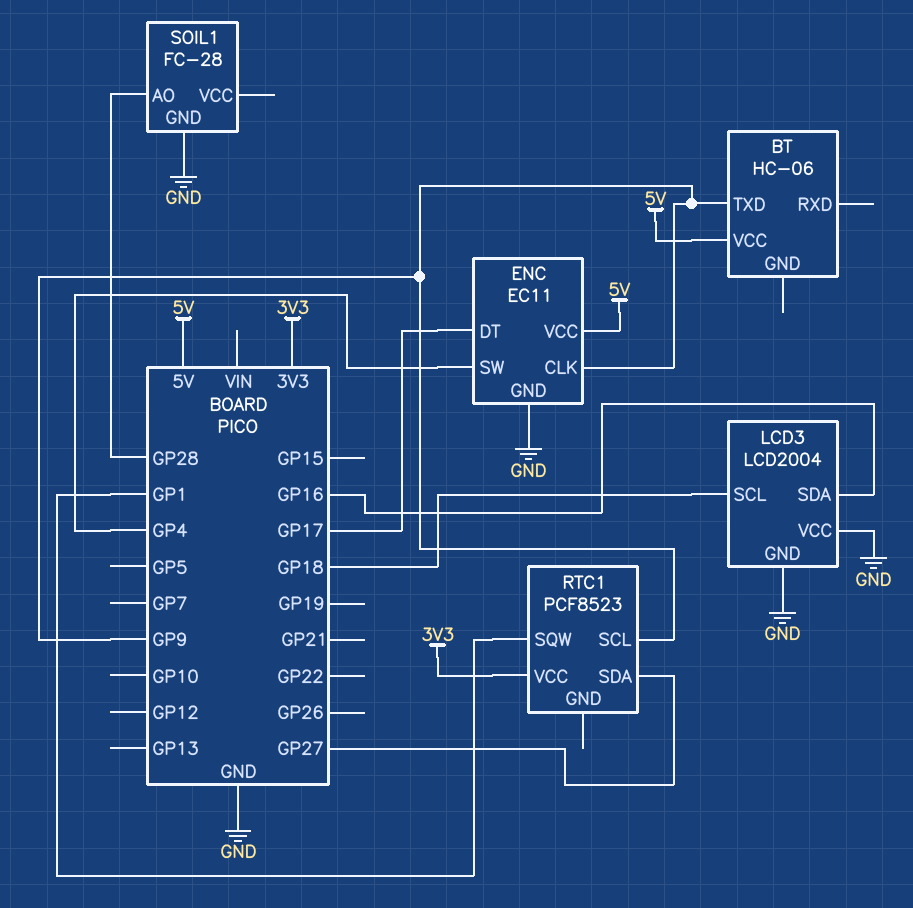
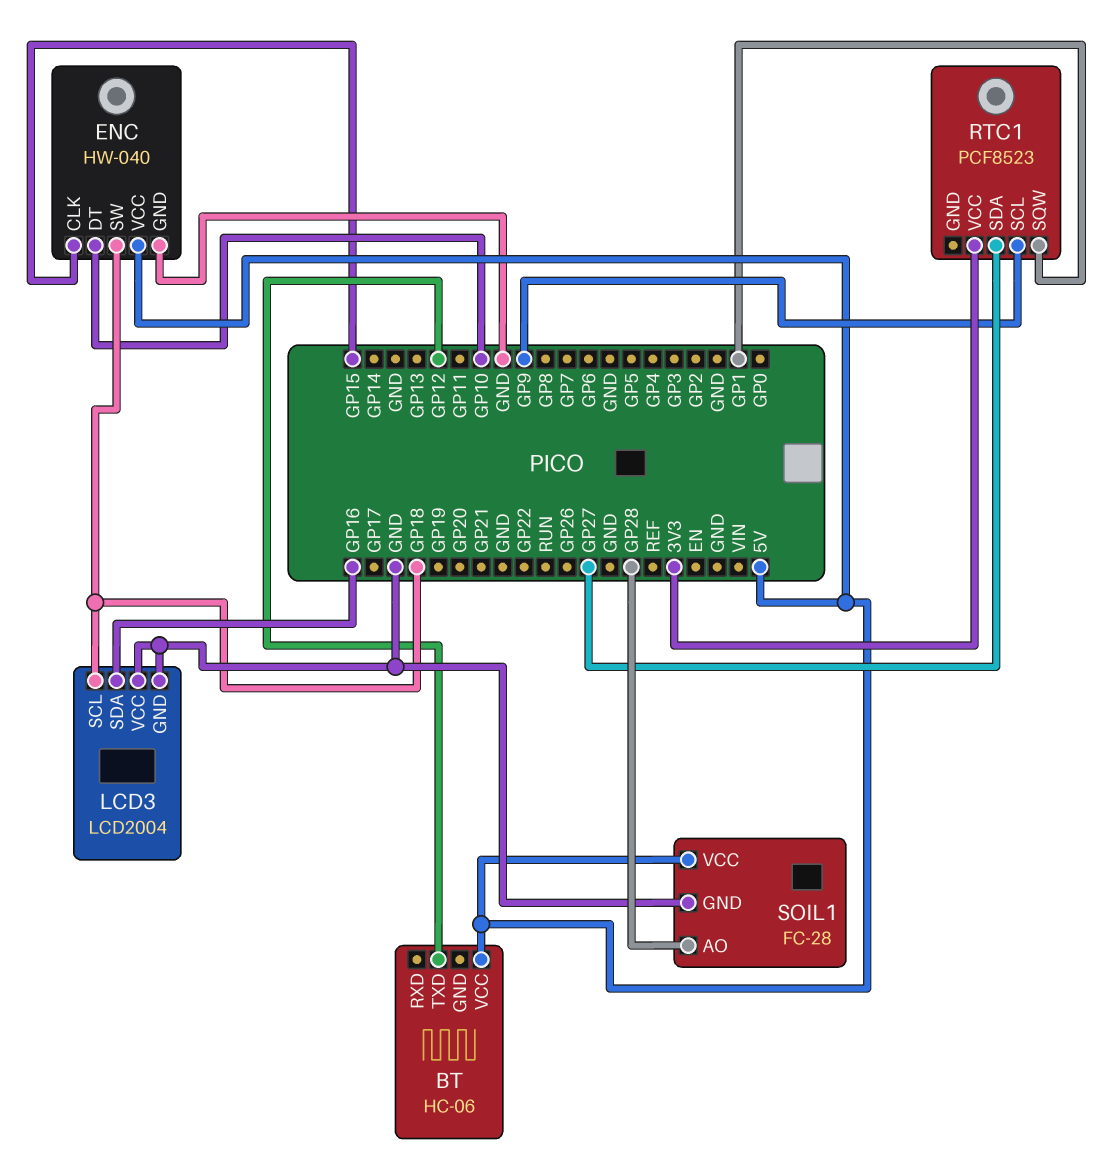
BT pin TXD: GP9 -> GP12
ENC: EC11 -> HW-040
ENC pin CLK: GP9 -> GP15
ENC pin DT: GP17 -> GP10
ENC pin SW: GP4 -> GP18
SOIL1 pin VCC: none -> 5V

